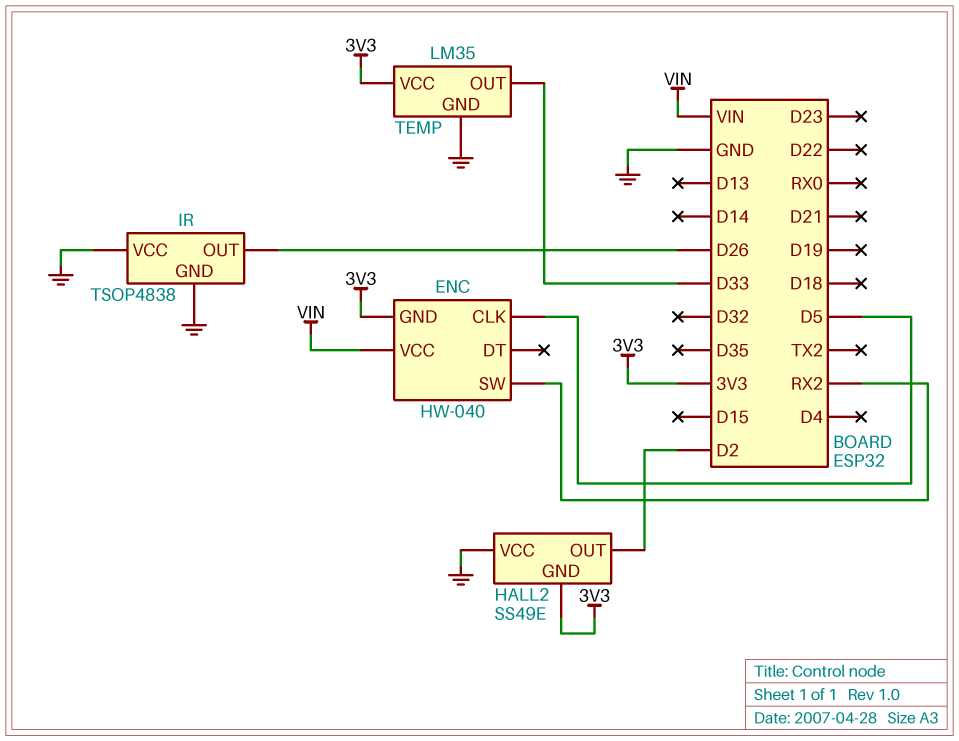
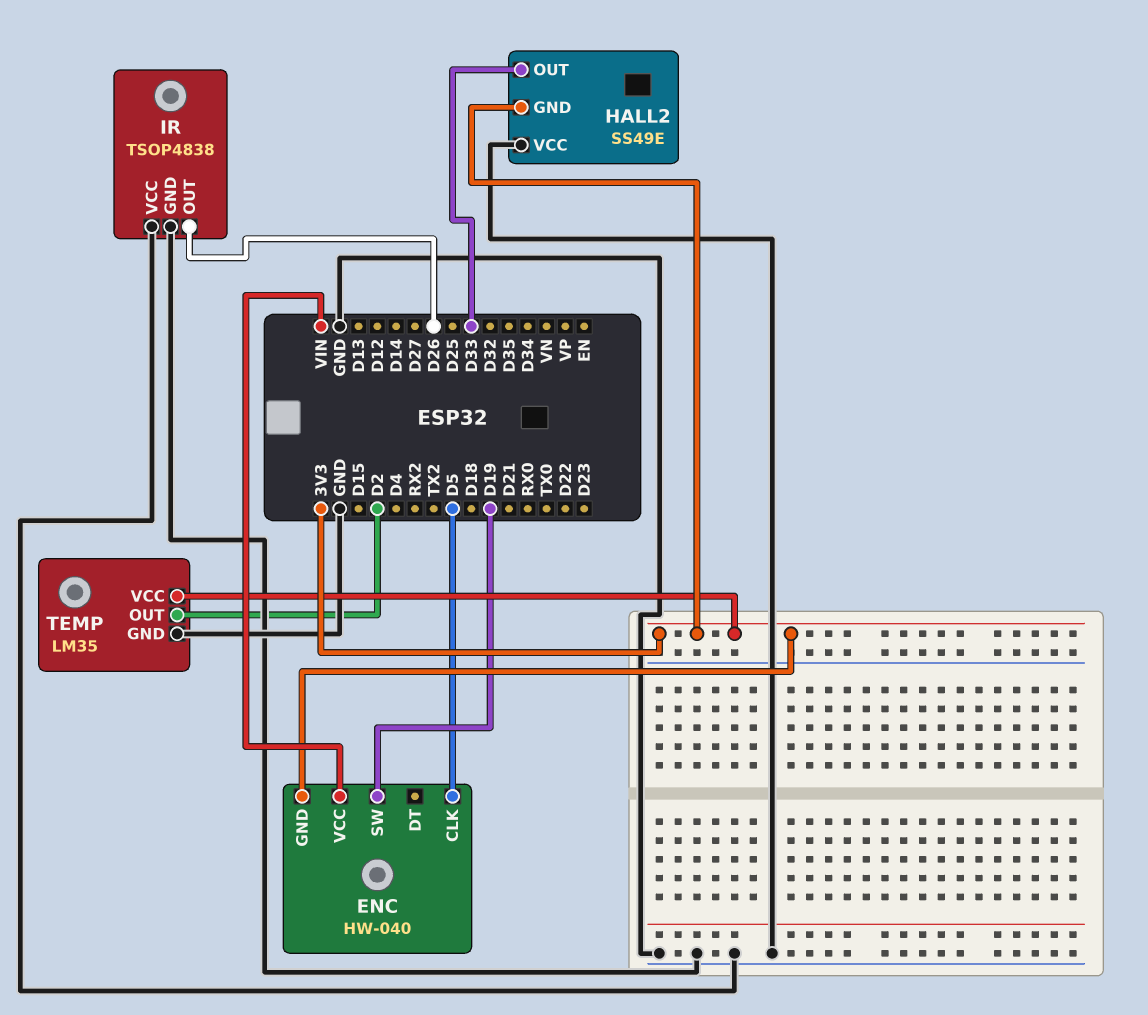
ENC pin SW: RX2 -> D19
HALL2 pin OUT: D2 -> D33
TEMP pin OUT: D33 -> D2

